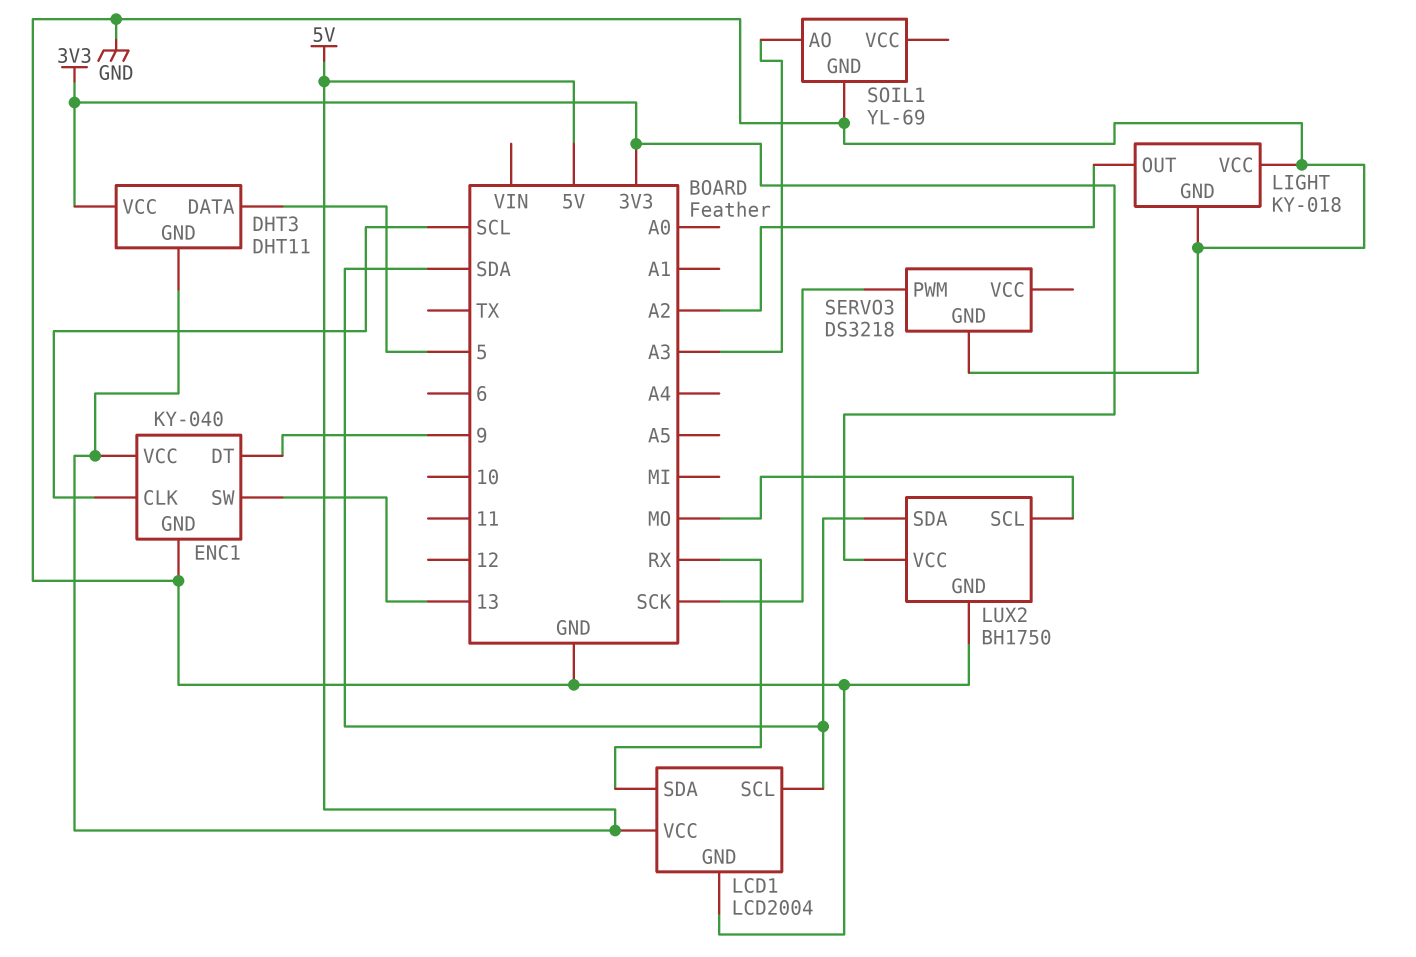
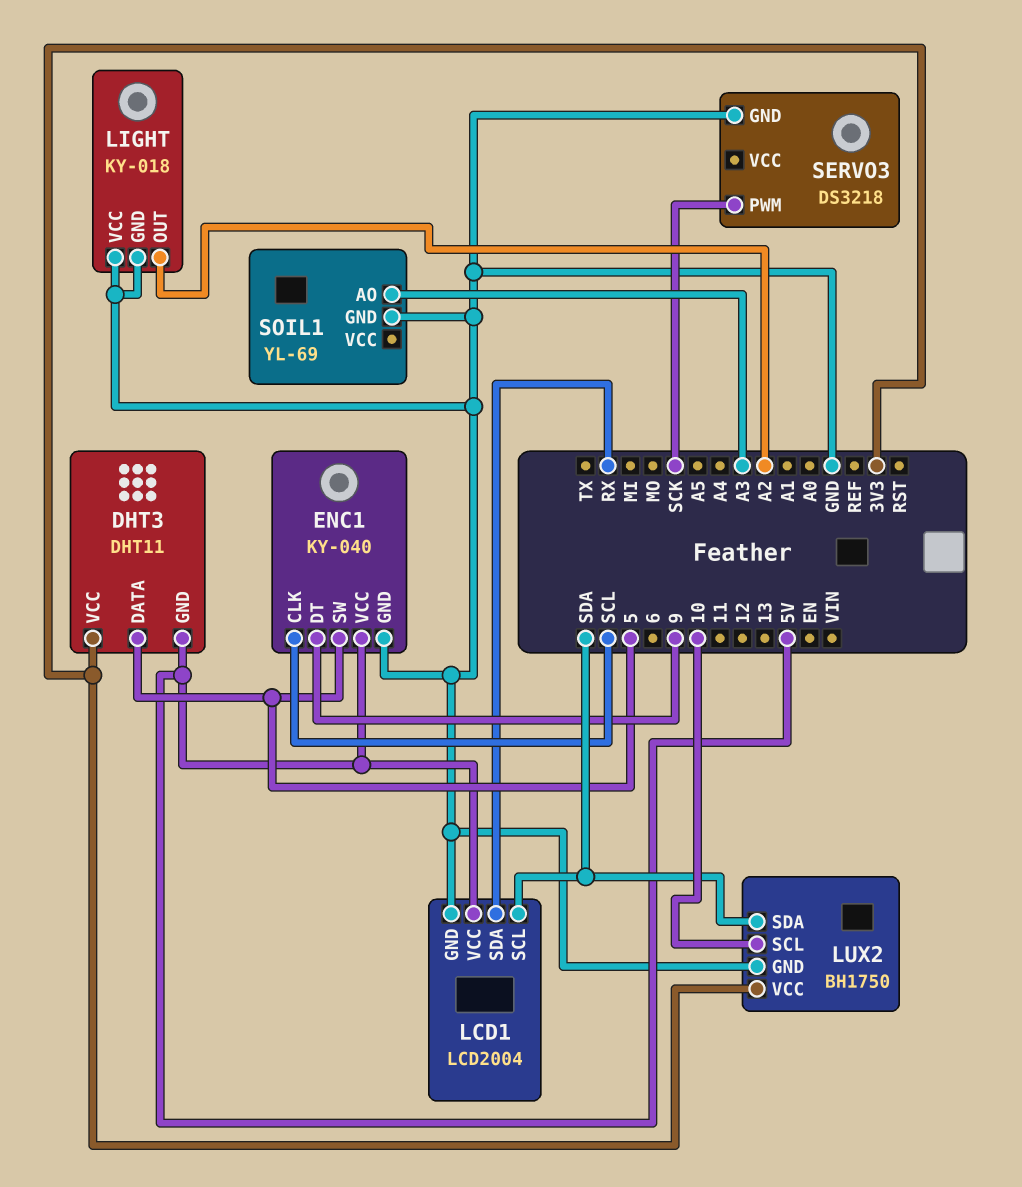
ENC1 pin SW: 13 -> 5
LUX2 pin SCL: MO -> 10

